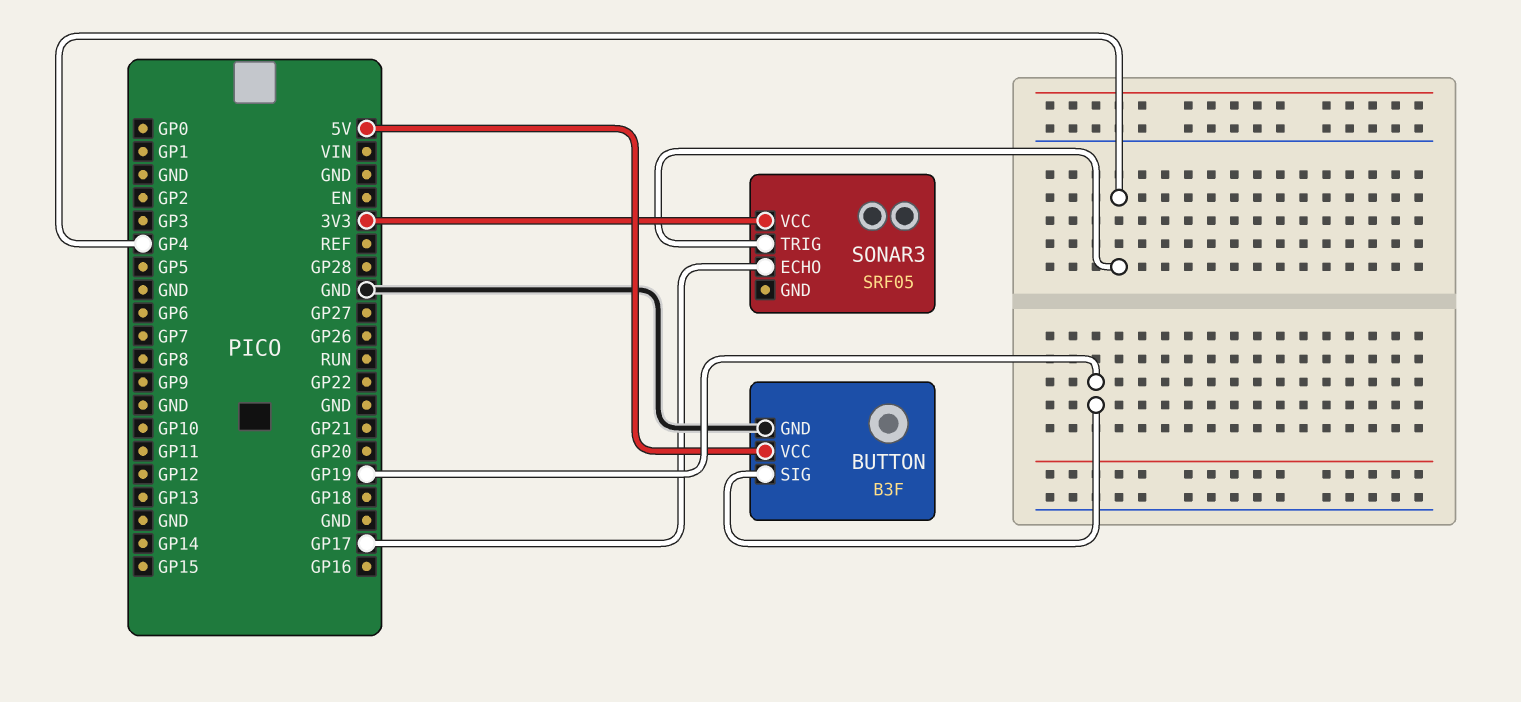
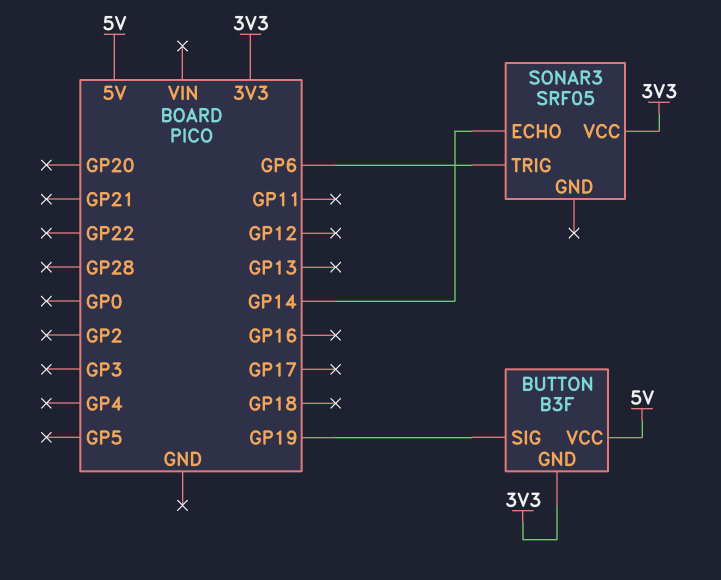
BUTTON pin GND: GND -> 3V3
SONAR3 pin ECHO: GP17 -> GP14
SONAR3 pin TRIG: GP4 -> GP6

